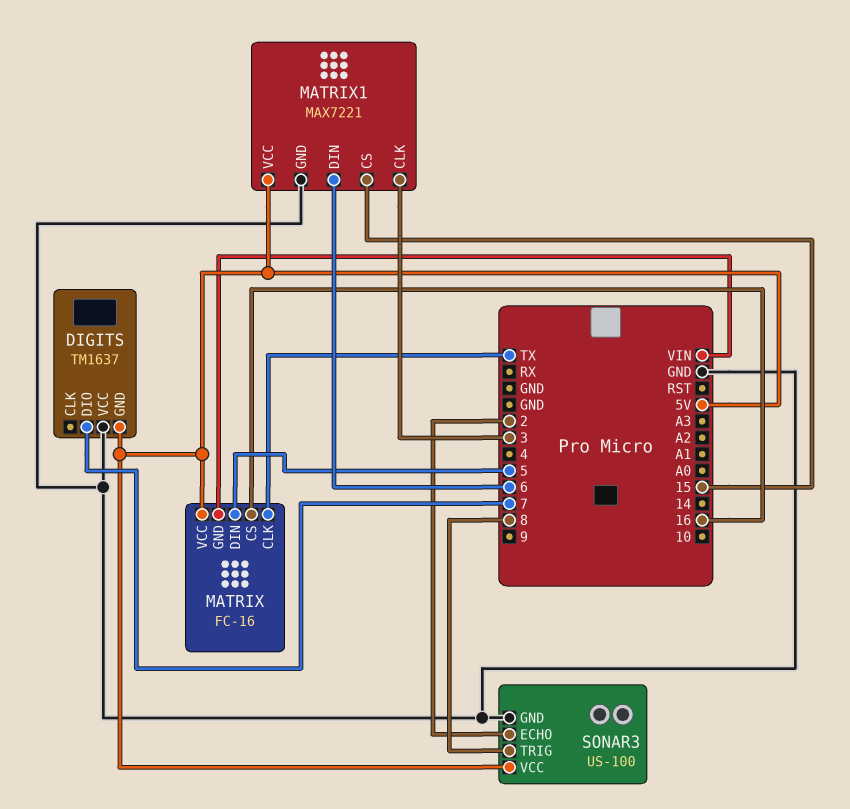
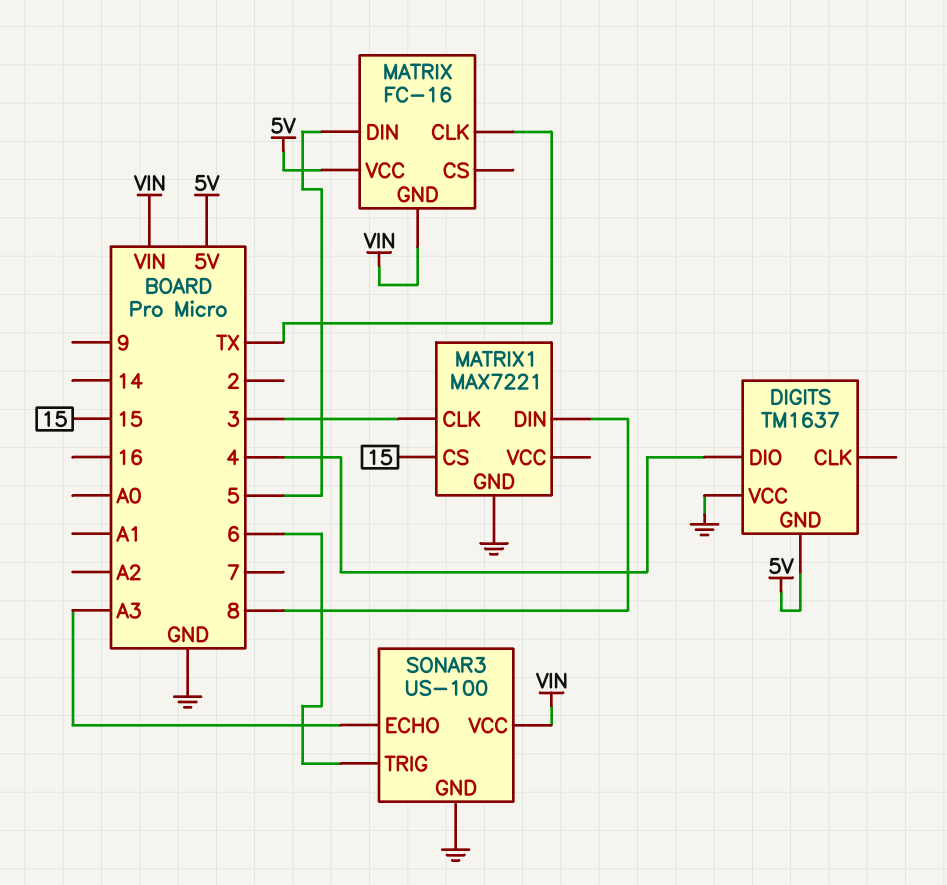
DIGITS pin DIO: 7 -> 4
MATRIX pin CS: 16 -> none
MATRIX1 pin DIN: 6 -> 8
MATRIX1 pin VCC: 5V -> none
SONAR3 pin ECHO: 2 -> A3
SONAR3 pin TRIG: 8 -> 6
SONAR3 pin VCC: 5V -> VIN

